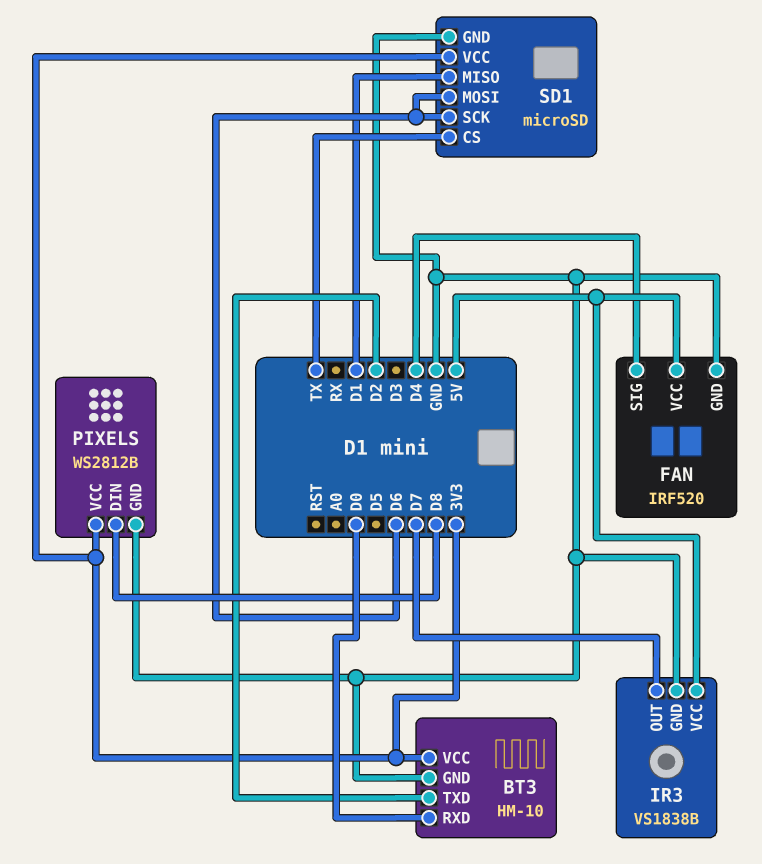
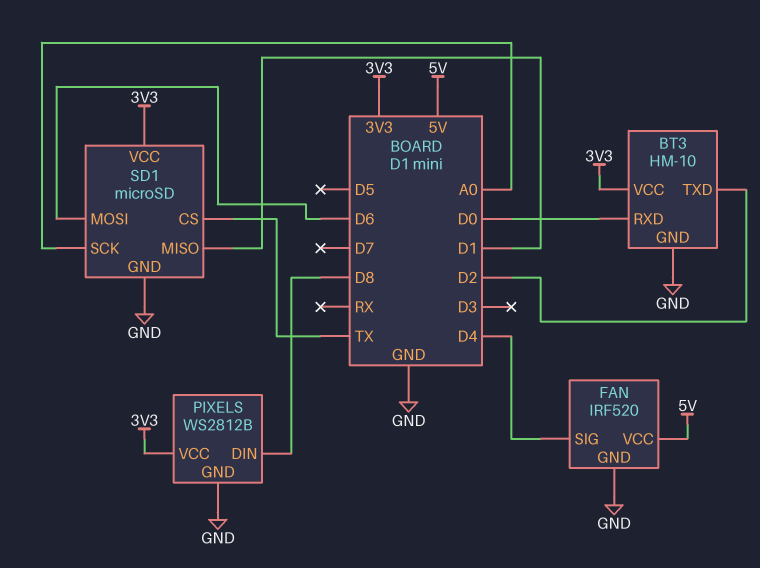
IR3: VS1838B -> none
IR3 pin GND: GND -> none
IR3 pin OUT: D7 -> none
IR3 pin VCC: 5V -> none
SD1 pin SCK: D6 -> A0

